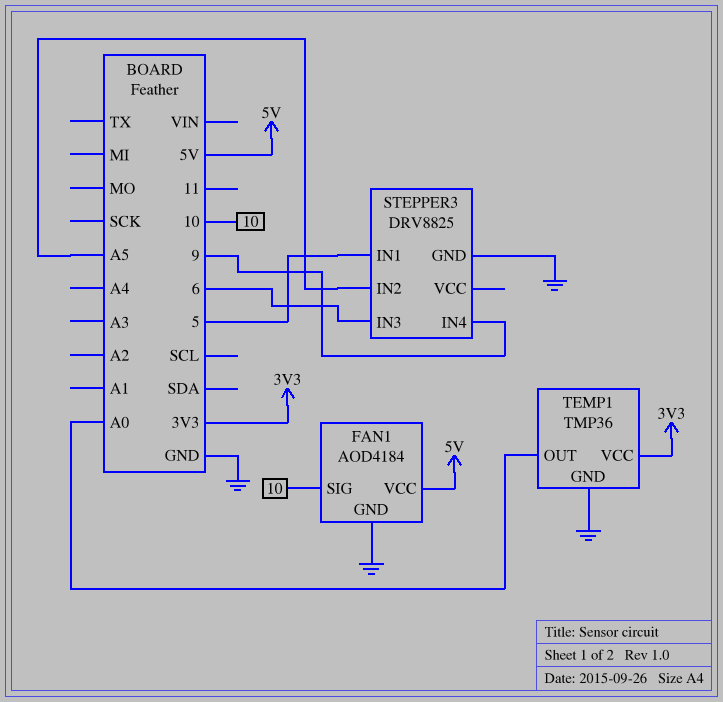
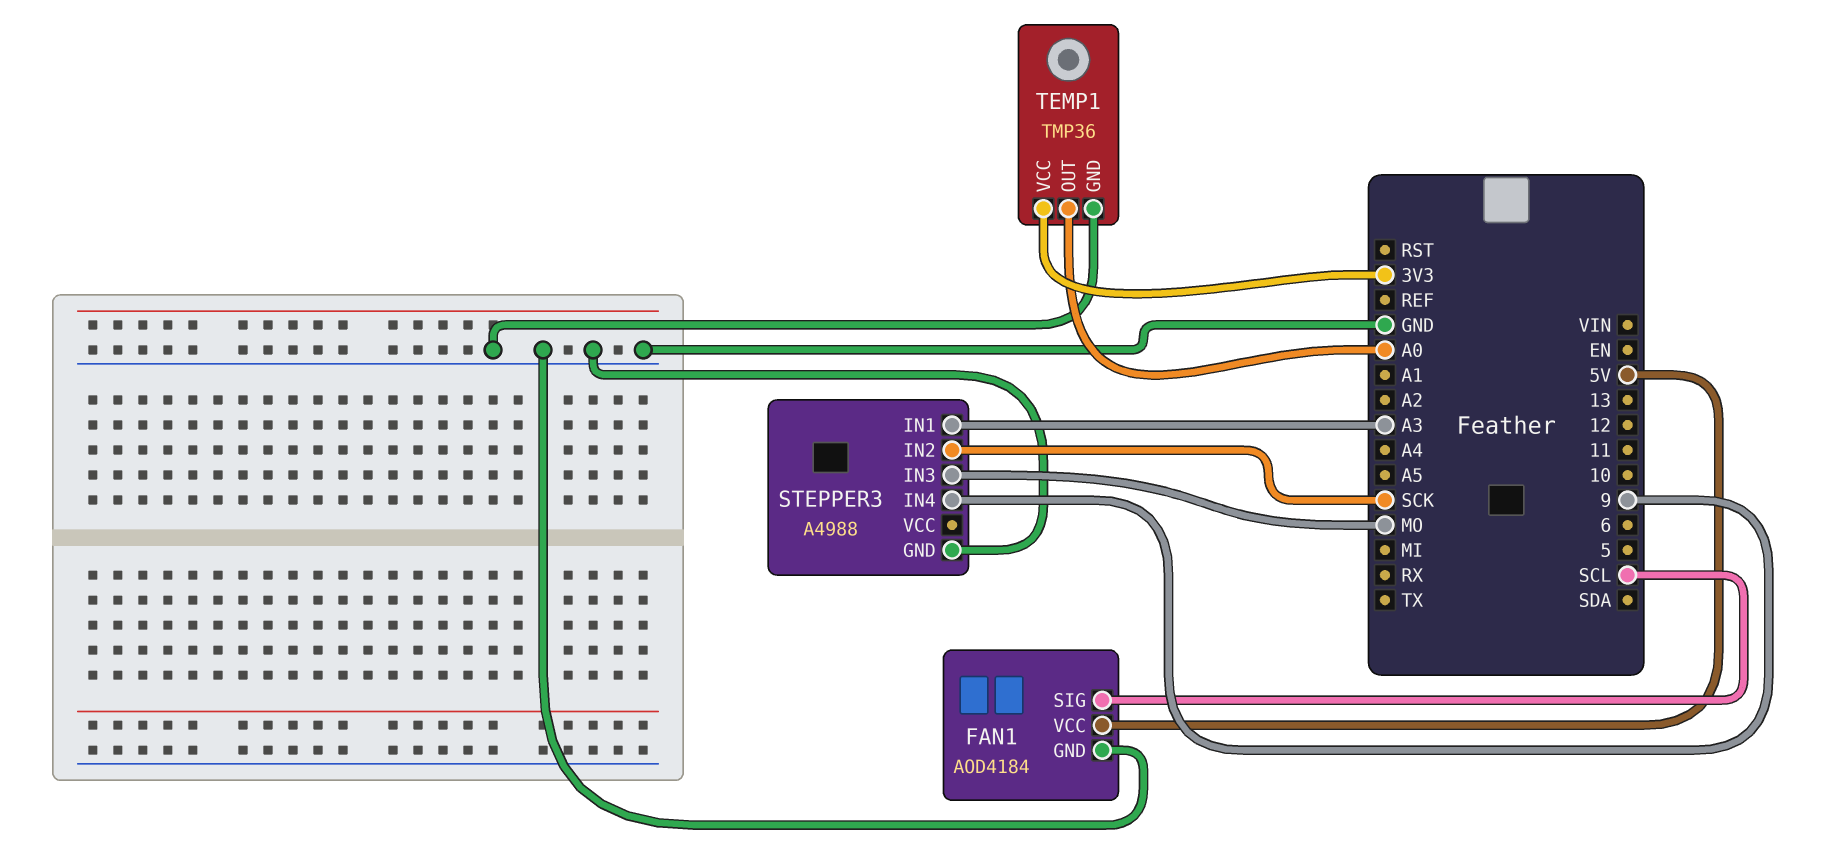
FAN1 pin SIG: 10 -> SCL
STEPPER3: DRV8825 -> A4988
STEPPER3 pin IN1: 5 -> A3
STEPPER3 pin IN2: A5 -> SCK
STEPPER3 pin IN3: 6 -> MO

